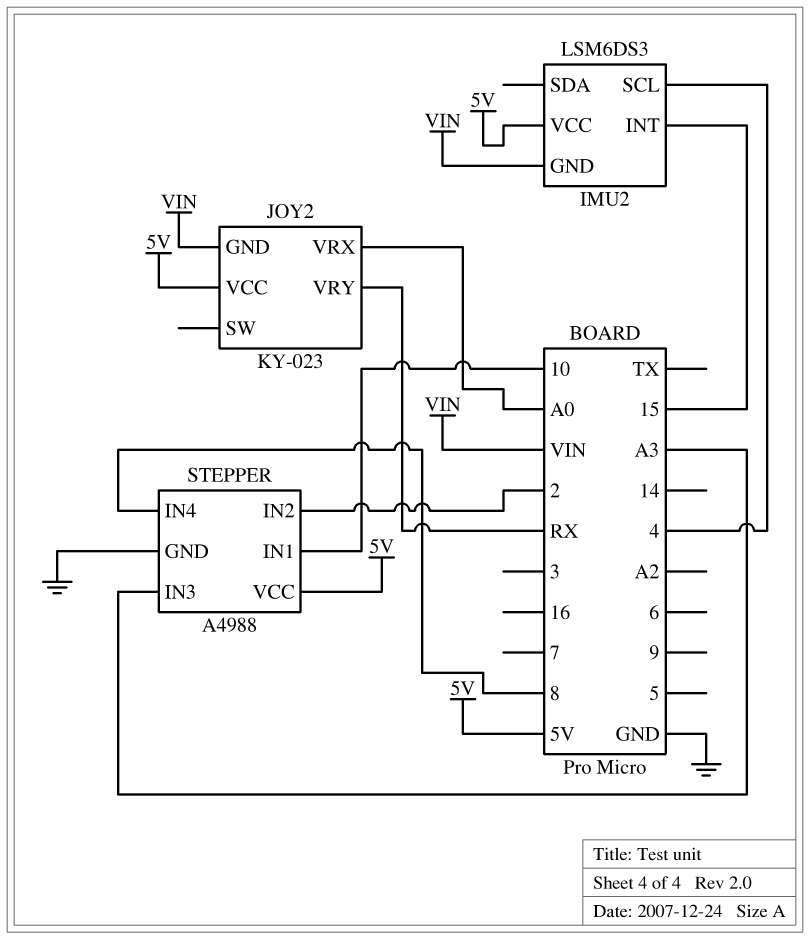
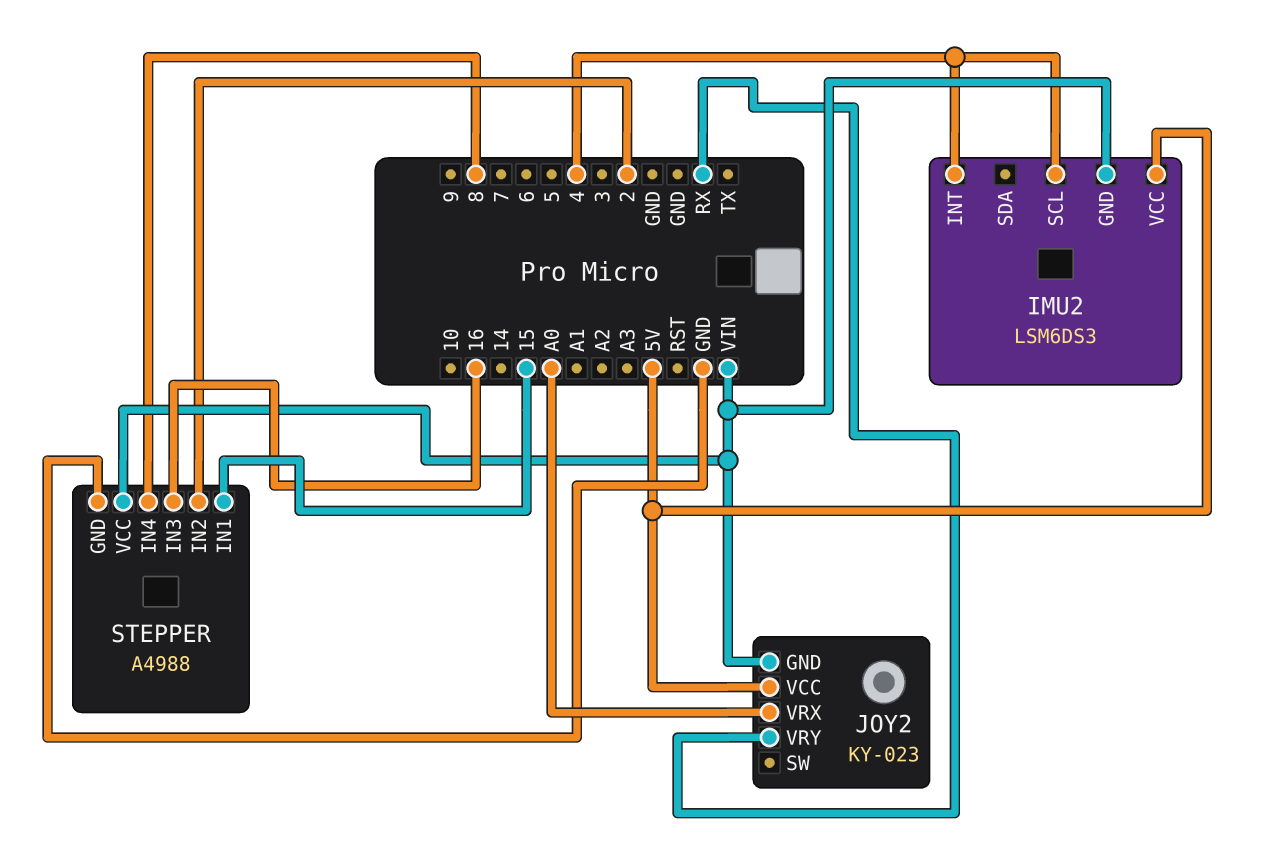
IMU2 pin INT: 15 -> 4
STEPPER pin IN1: 10 -> 15
STEPPER pin IN3: A3 -> 16
STEPPER pin VCC: 5V -> VIN

